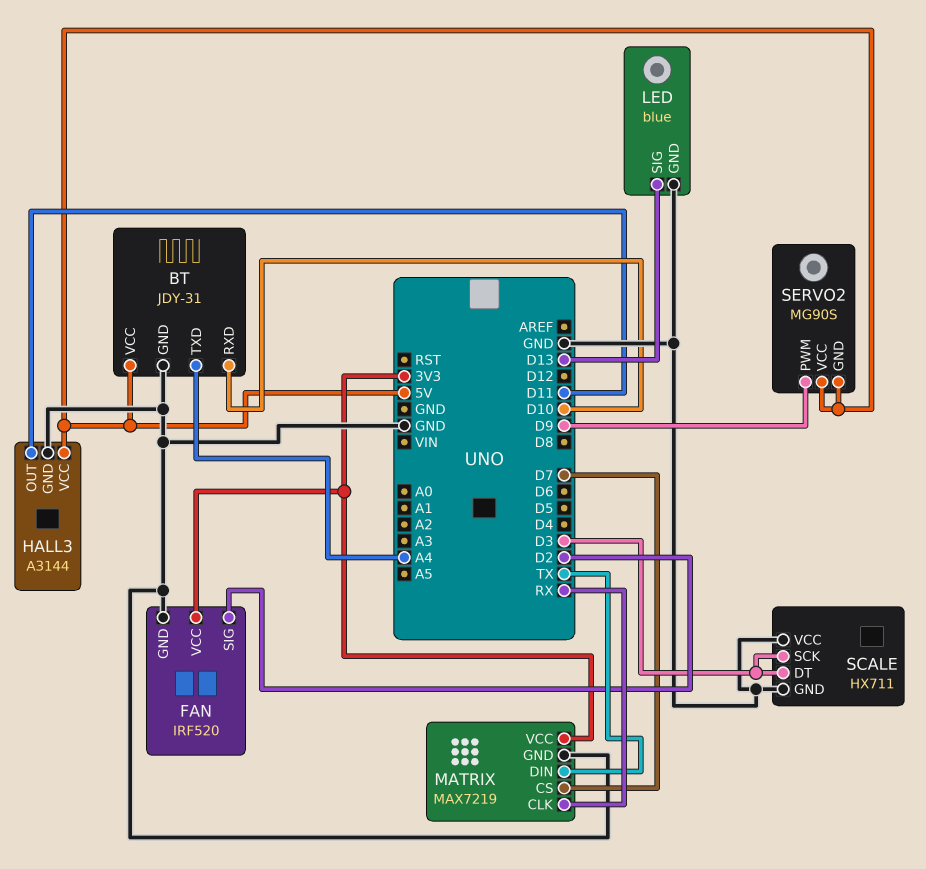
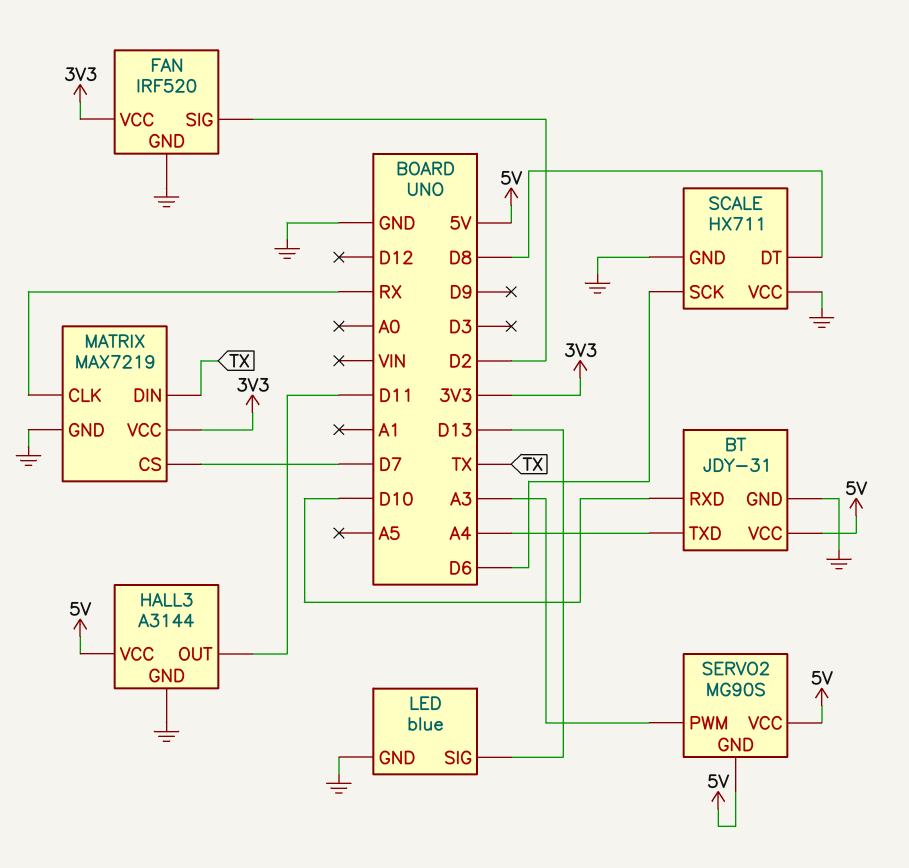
SCALE pin DT: D3 -> D8
SCALE pin SCK: D3 -> D6
SERVO2 pin PWM: D9 -> A3

